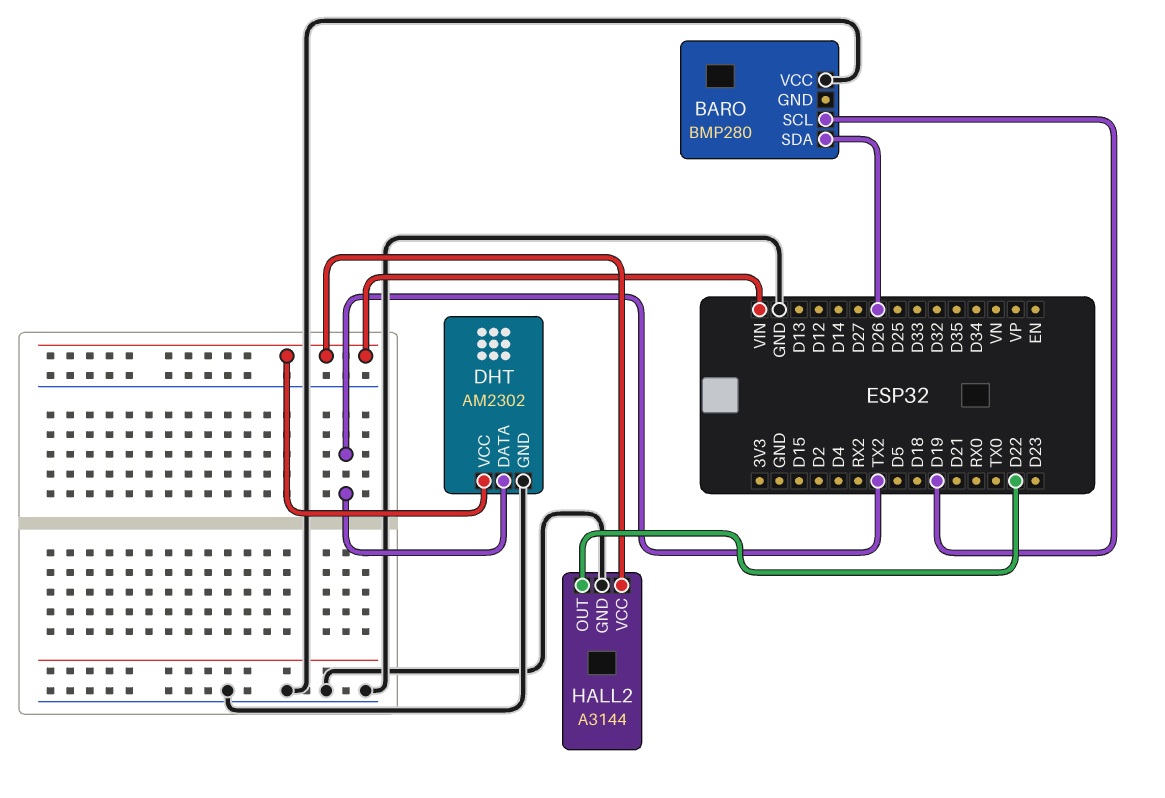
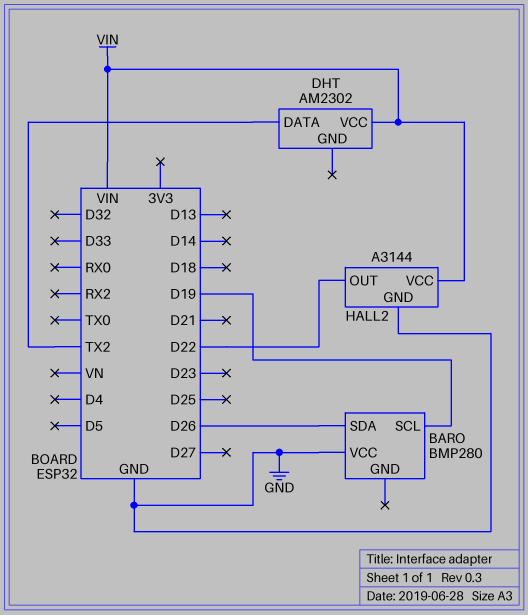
DHT pin GND: GND -> none

